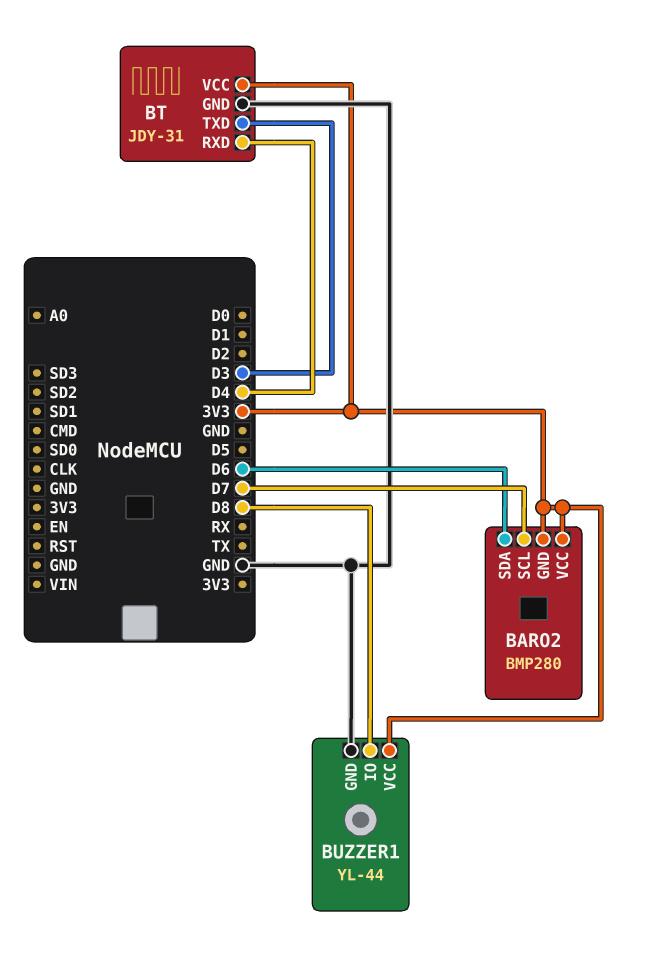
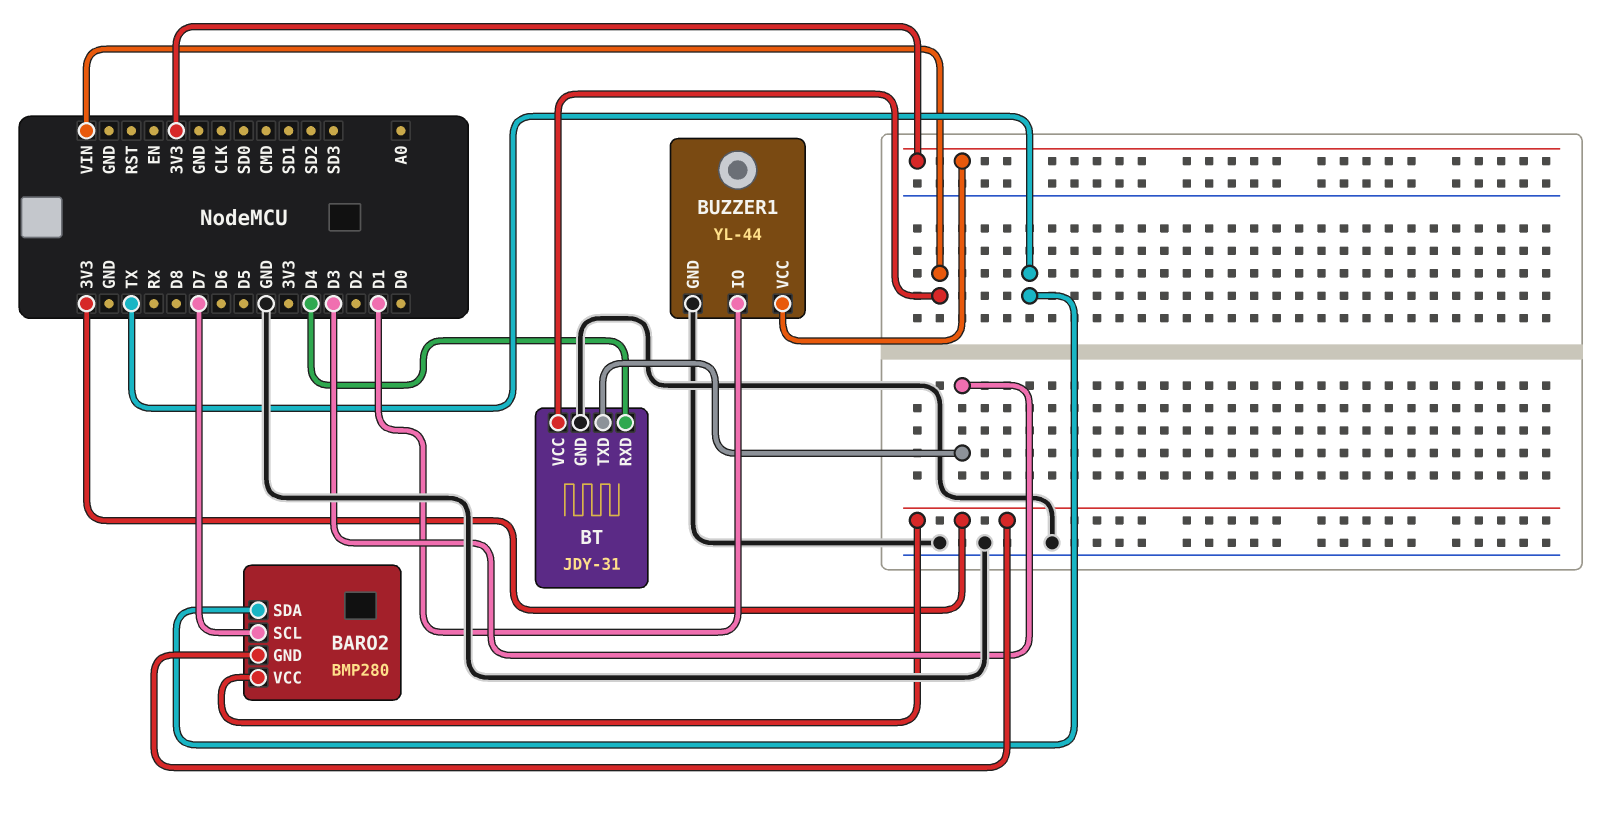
BARO2 pin SDA: D6 -> TX
BT pin VCC: 3V3 -> VIN
BUZZER1 pin IO: D8 -> D1

